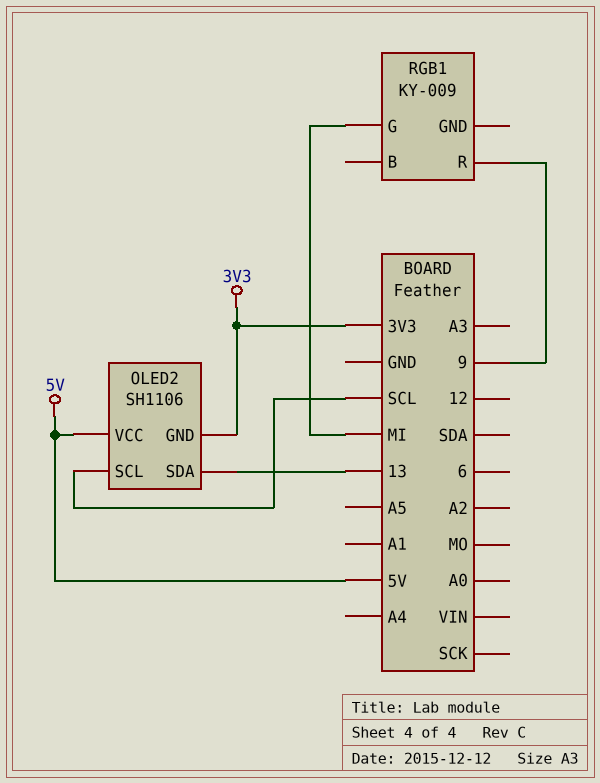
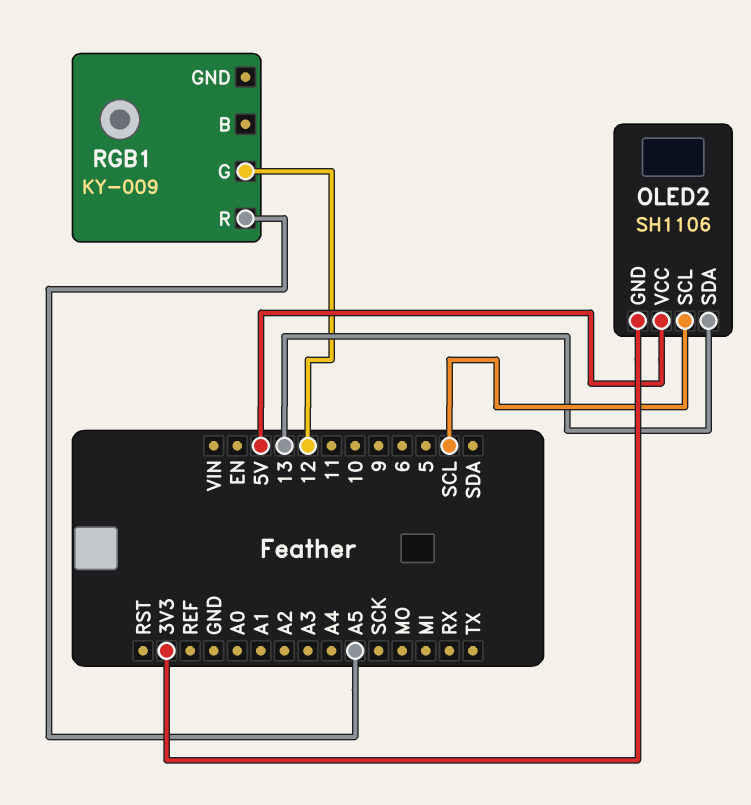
RGB1 pin G: MI -> 12
RGB1 pin R: 9 -> A5

